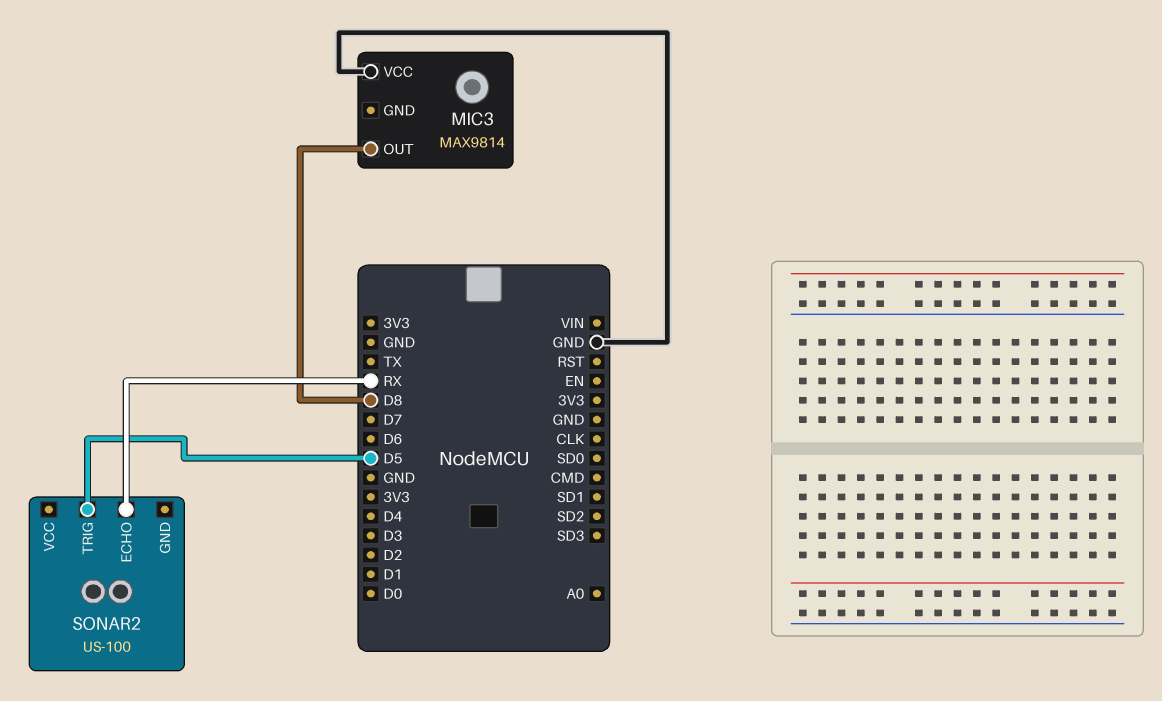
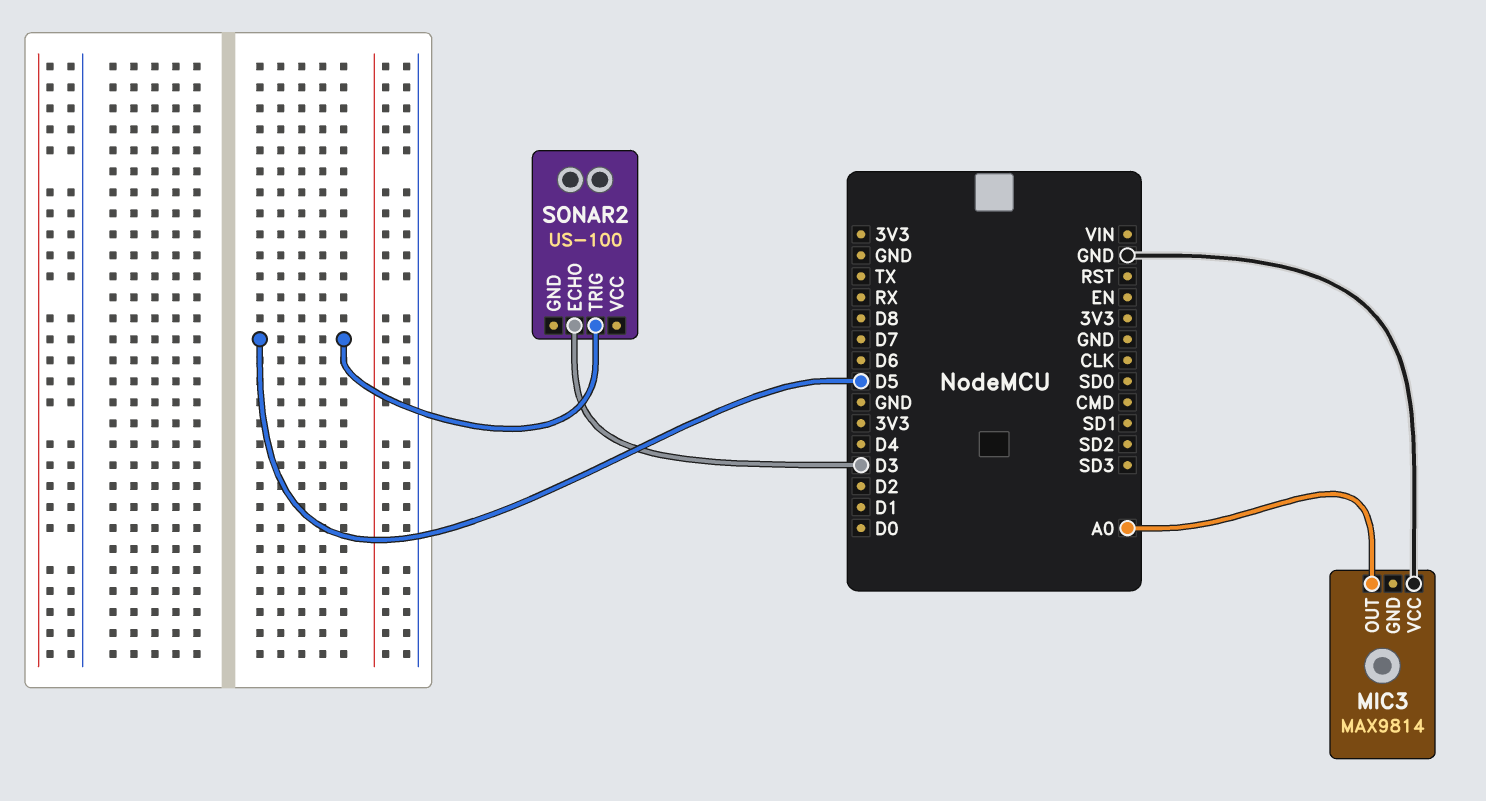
MIC3 pin OUT: D8 -> A0
SONAR2 pin ECHO: RX -> D3

